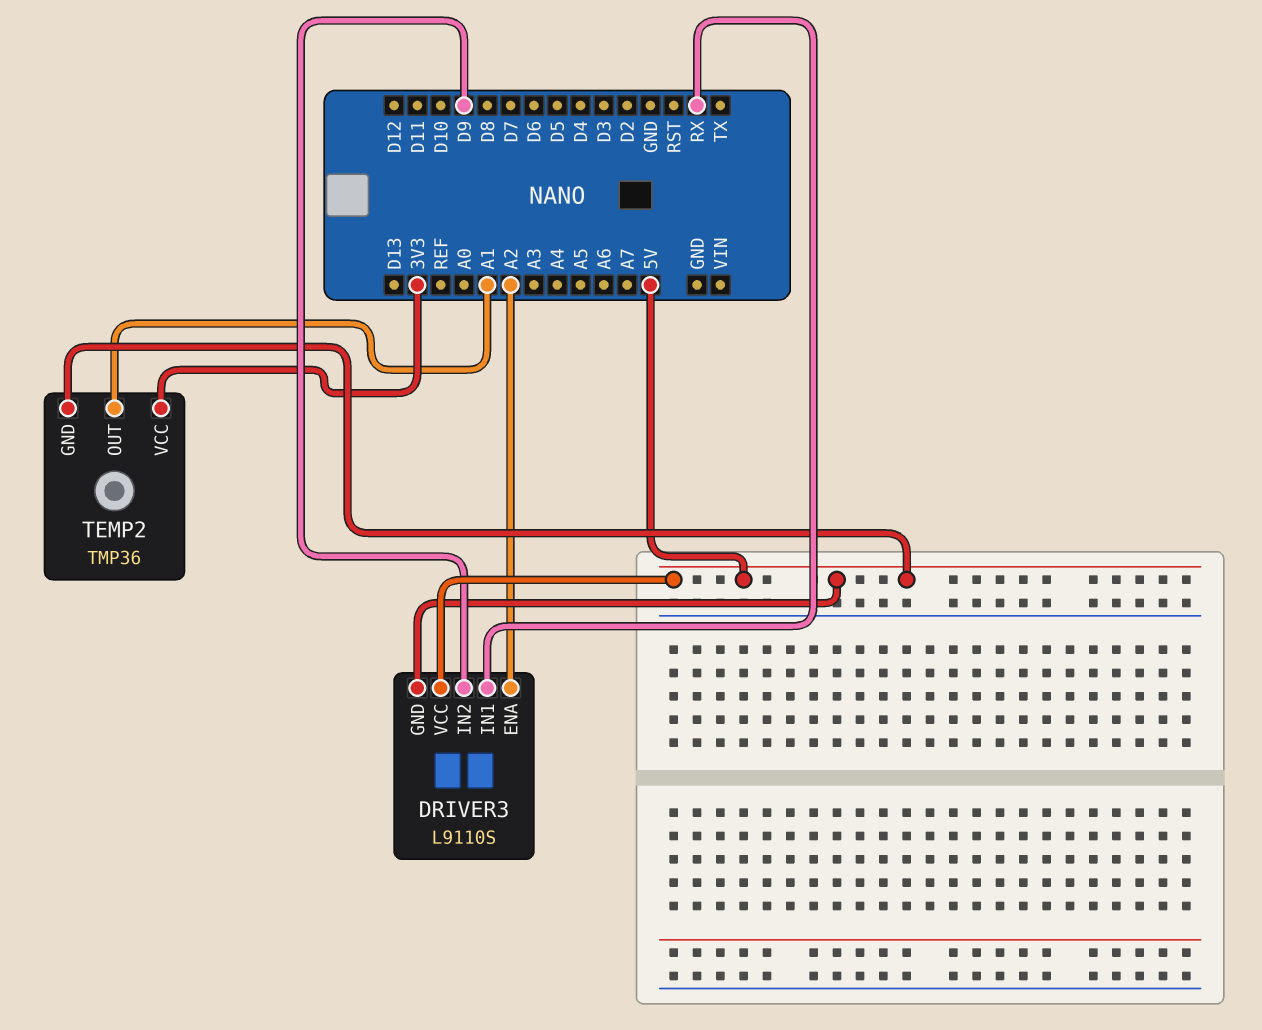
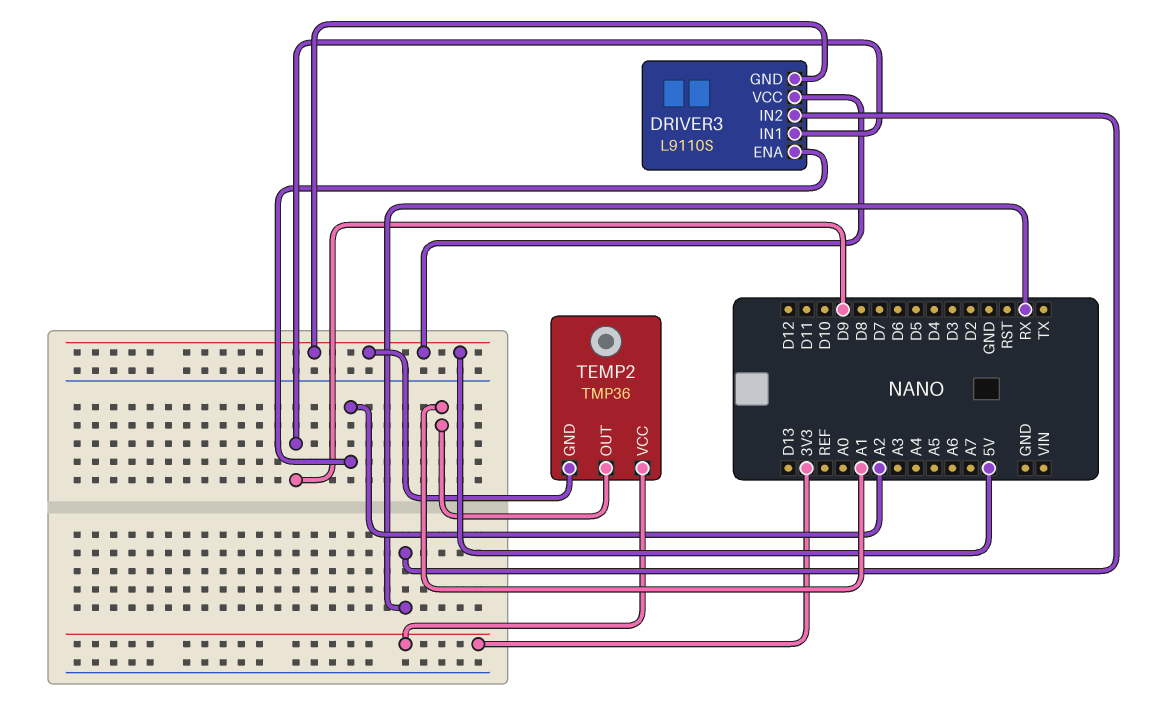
DRIVER3 pin IN1: RX -> D9
DRIVER3 pin IN2: D9 -> RX

